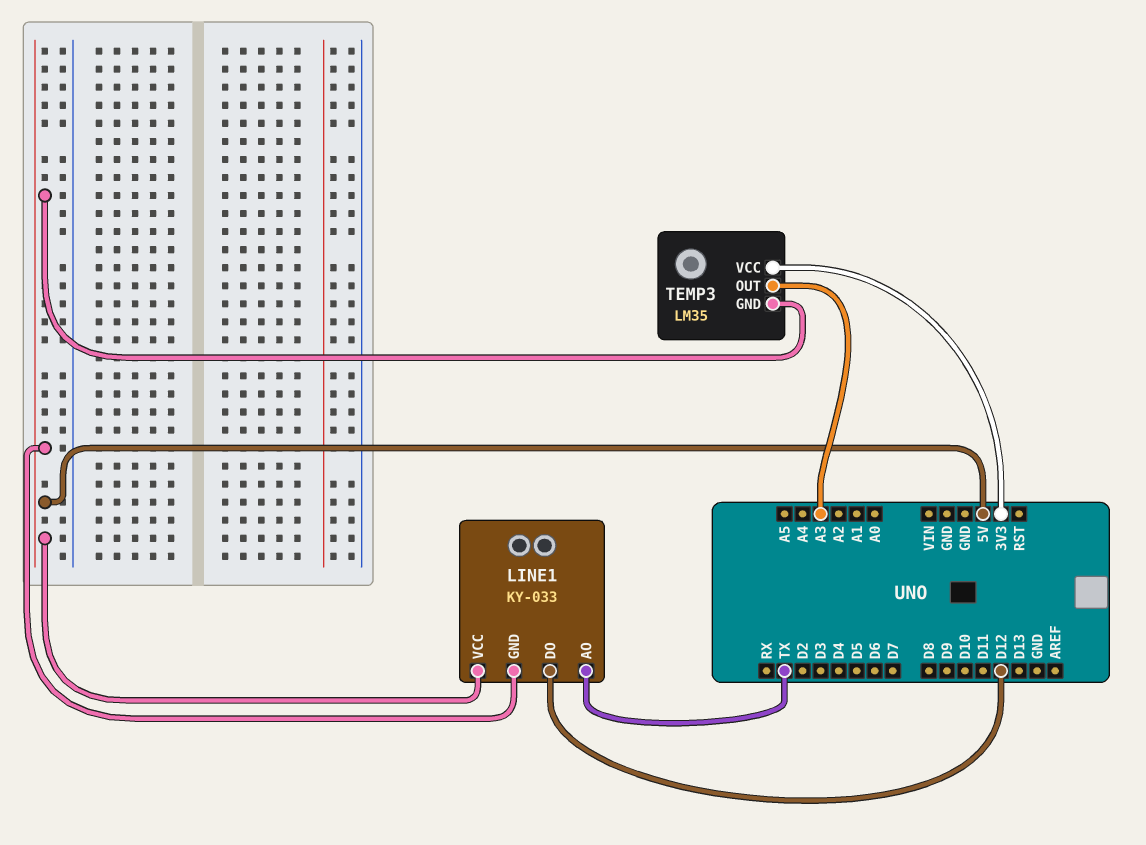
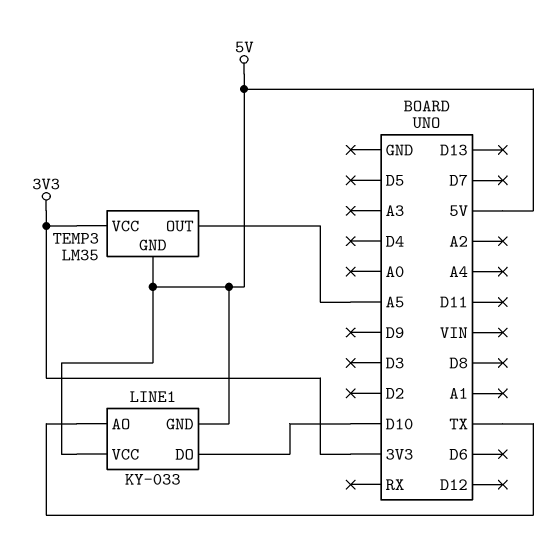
LINE1 pin DO: D12 -> D10
TEMP3 pin OUT: A3 -> A5

